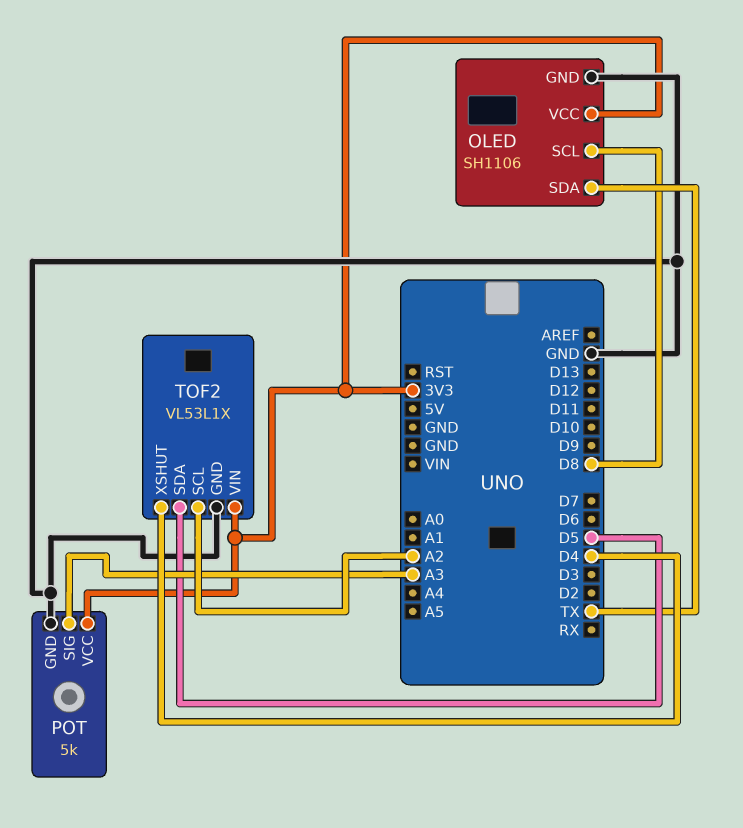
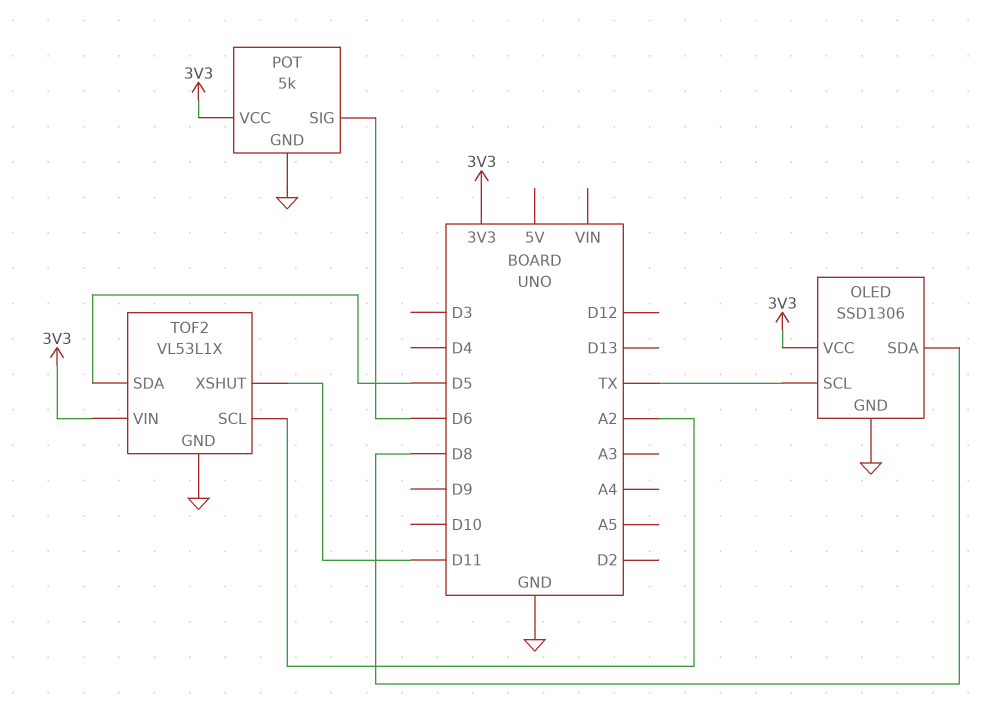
OLED: SH1106 -> SSD1306
OLED pin SCL: D8 -> TX
OLED pin SDA: TX -> D8
POT pin SIG: A3 -> D6
TOF2 pin XSHUT: D4 -> D11

